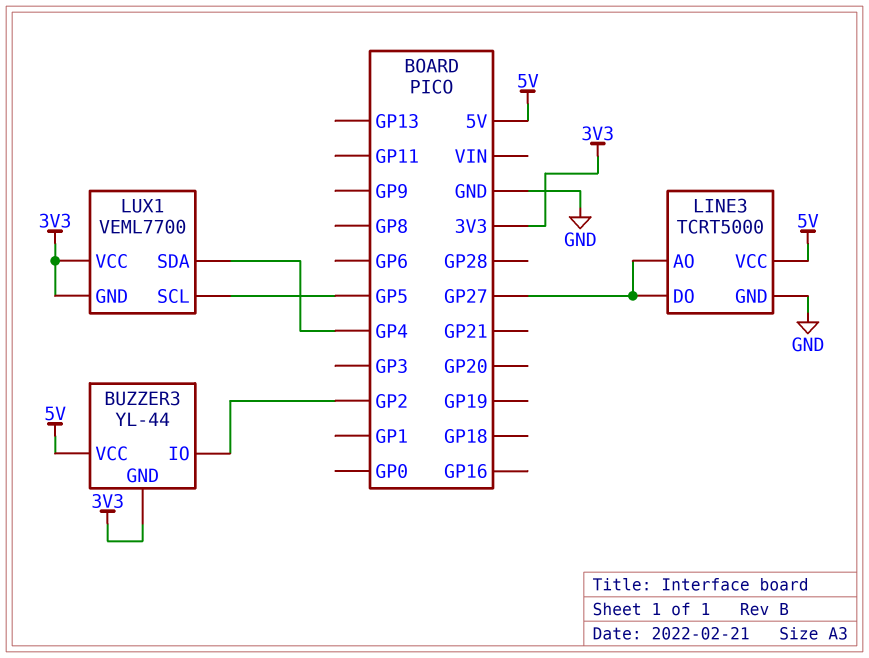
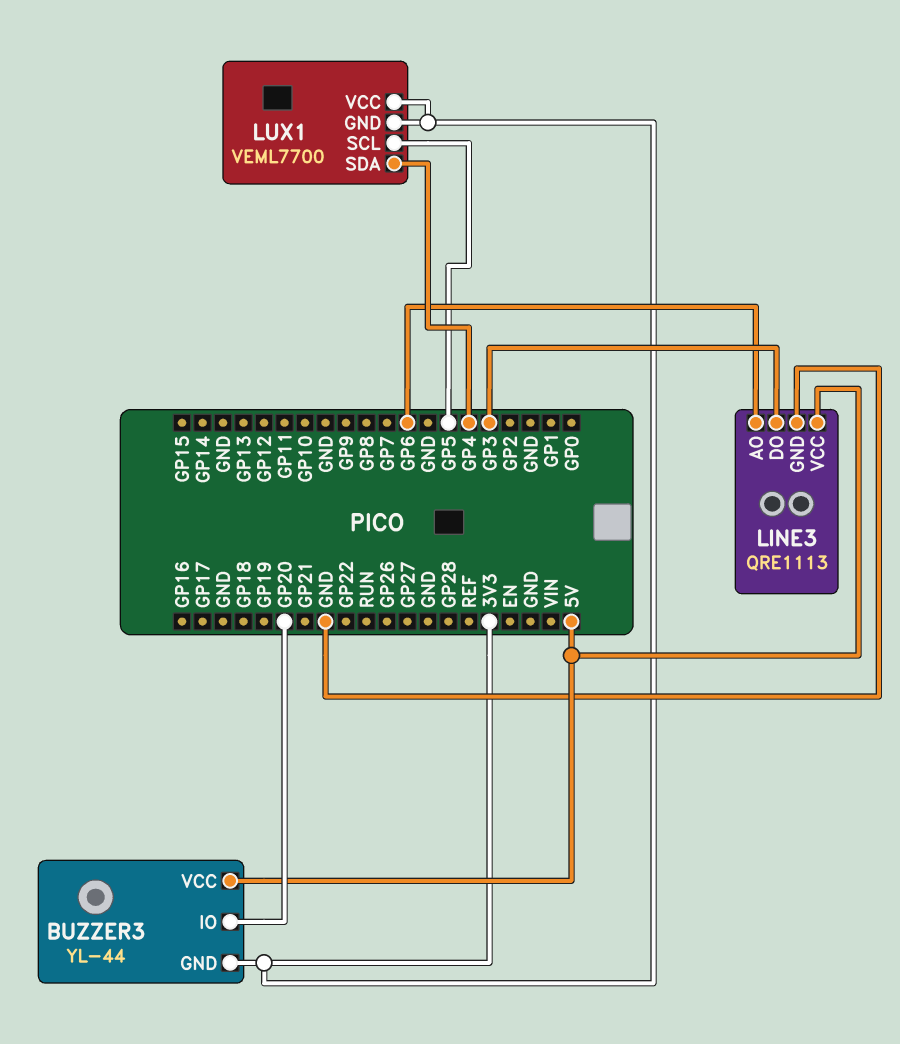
BUZZER3 pin IO: GP2 -> GP20
LINE3: TCRT5000 -> QRE1113
LINE3 pin AO: GP27 -> GP6
LINE3 pin DO: GP27 -> GP3

